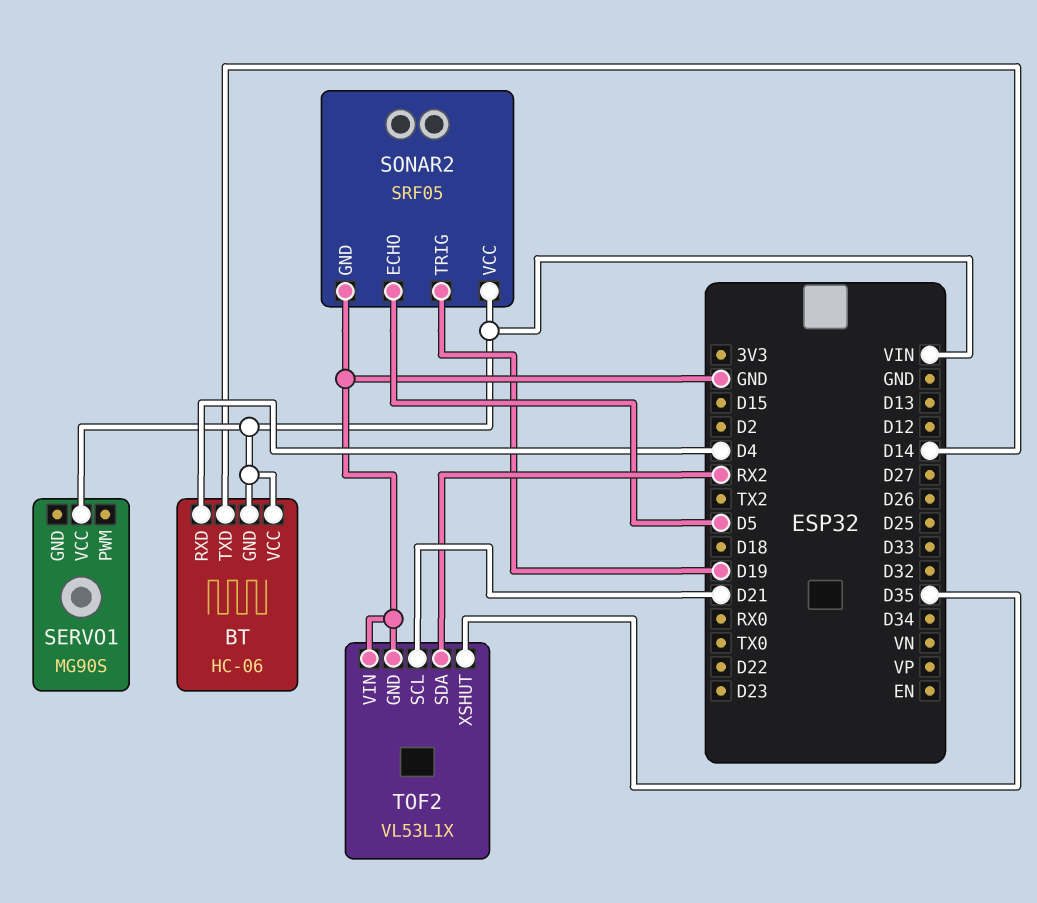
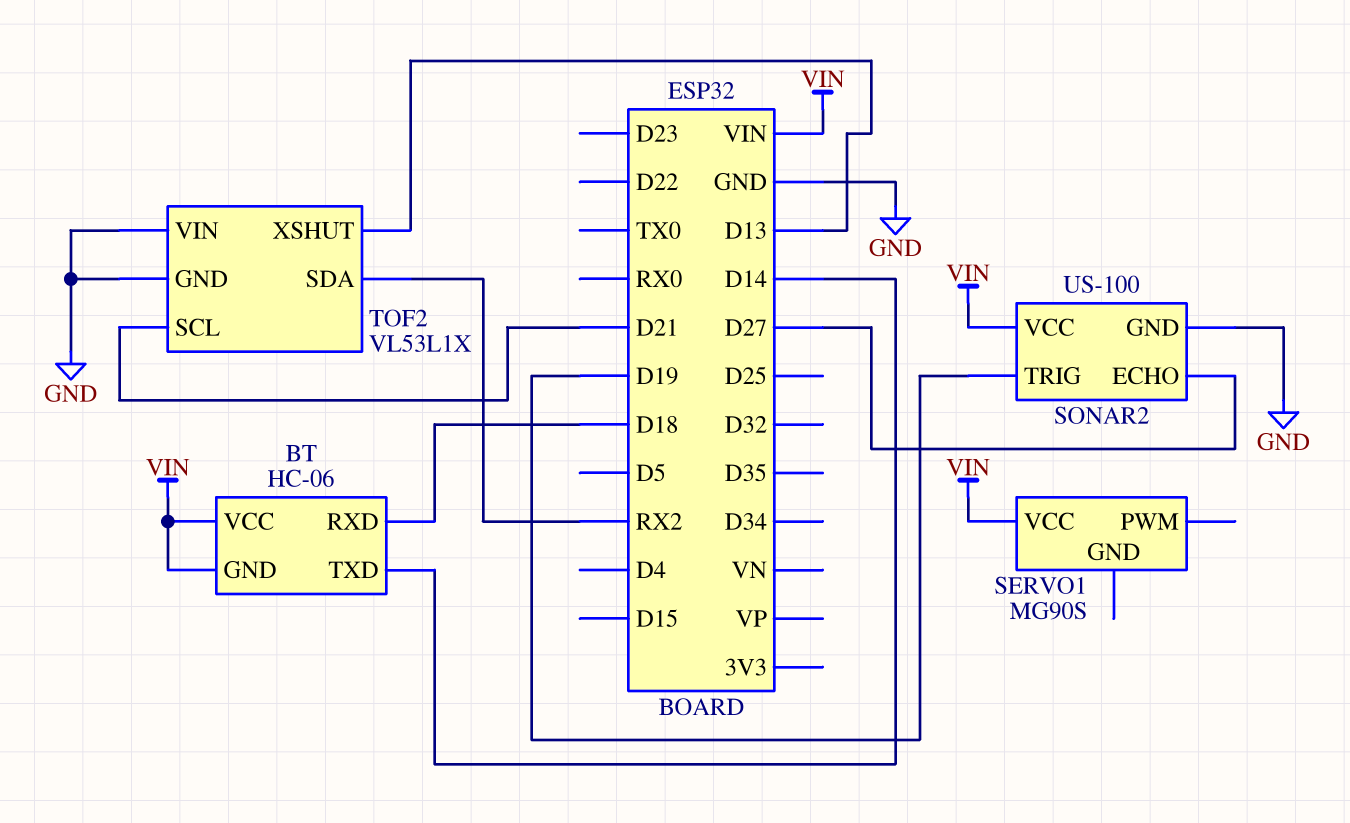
BT pin RXD: D4 -> D18
SONAR2: SRF05 -> US-100
SONAR2 pin ECHO: D5 -> D27
TOF2 pin XSHUT: D35 -> D13

